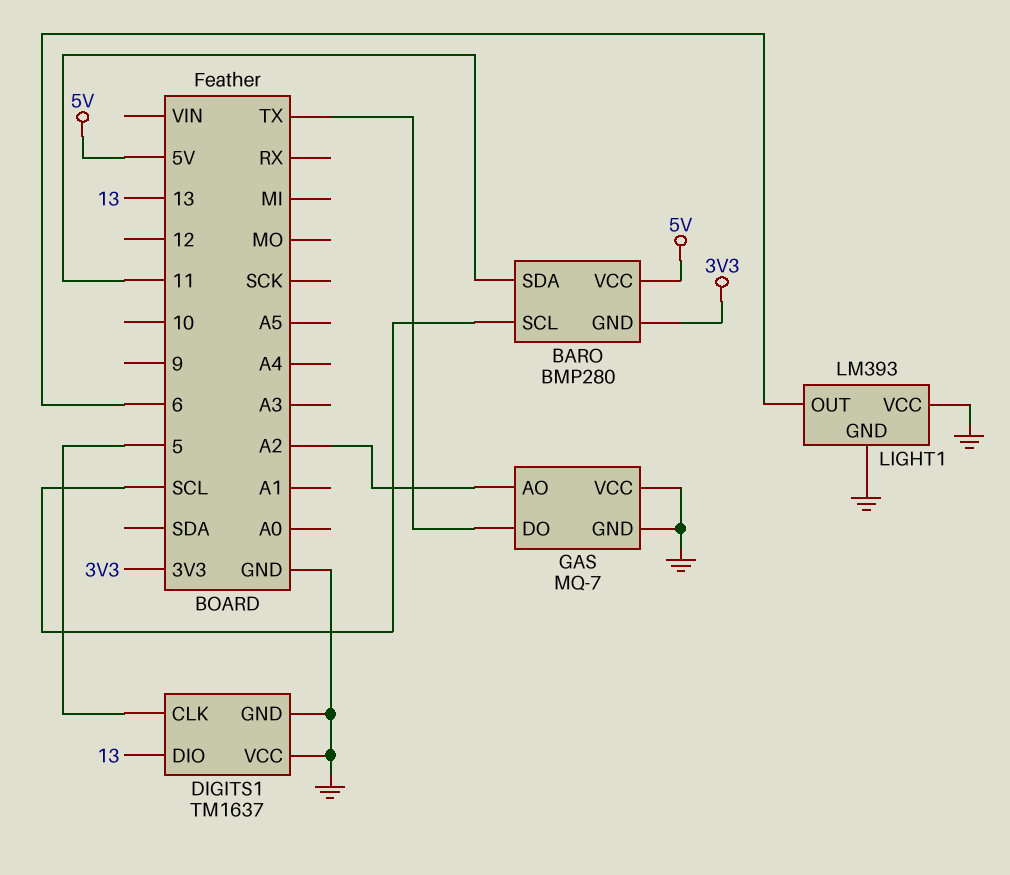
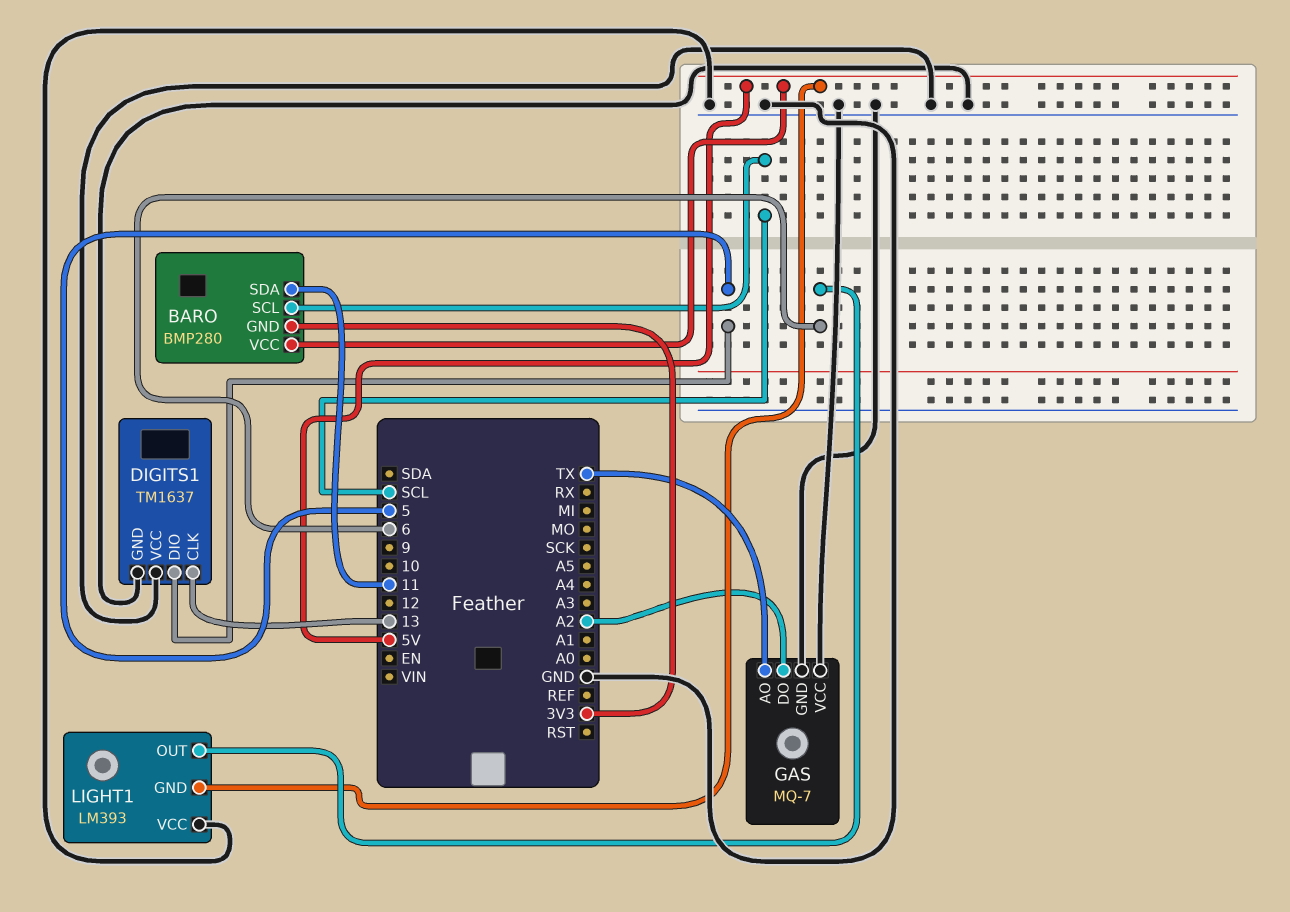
DIGITS1 pin CLK: 5 -> 13
DIGITS1 pin DIO: 13 -> 5
GAS pin AO: A2 -> TX
GAS pin DO: TX -> A2
LIGHT1 pin GND: GND -> 5V

